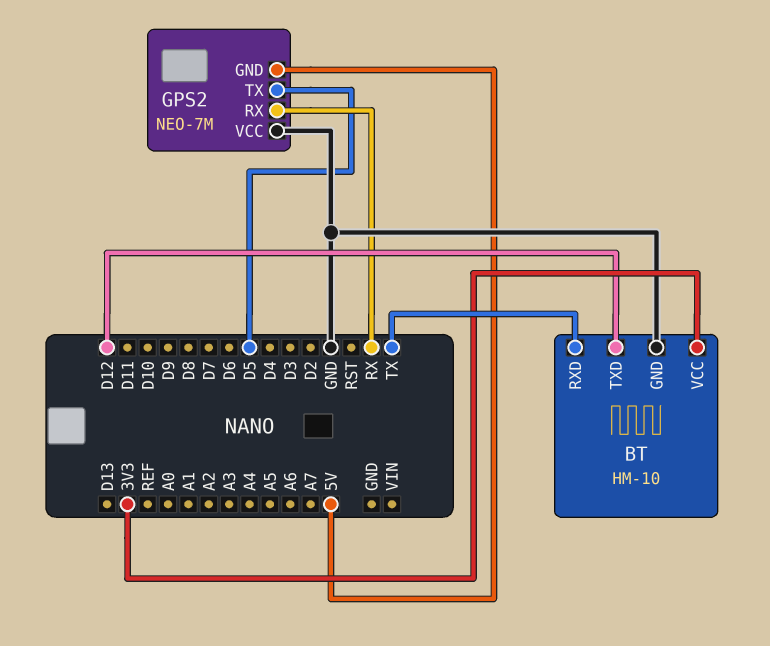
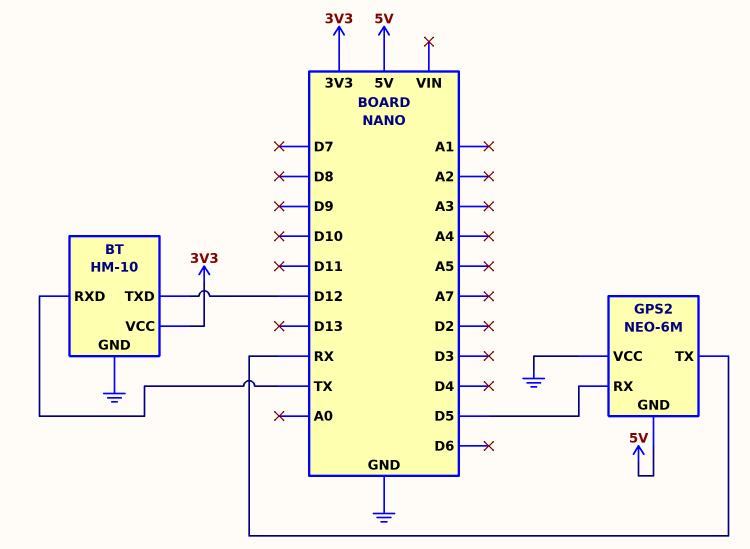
GPS2: NEO-7M -> NEO-6M
GPS2 pin RX: RX -> D5
GPS2 pin TX: D5 -> RX

